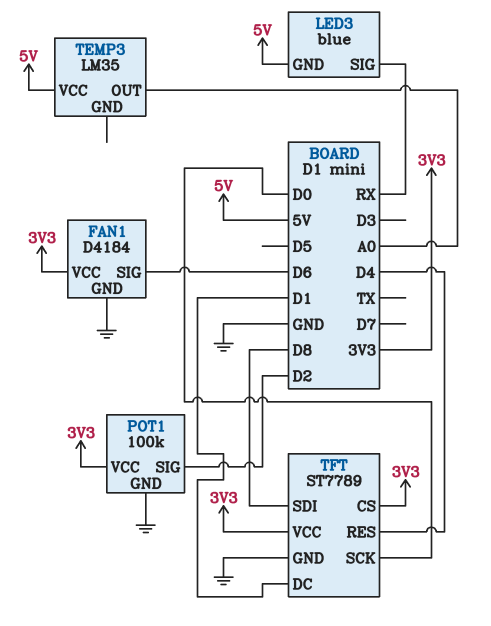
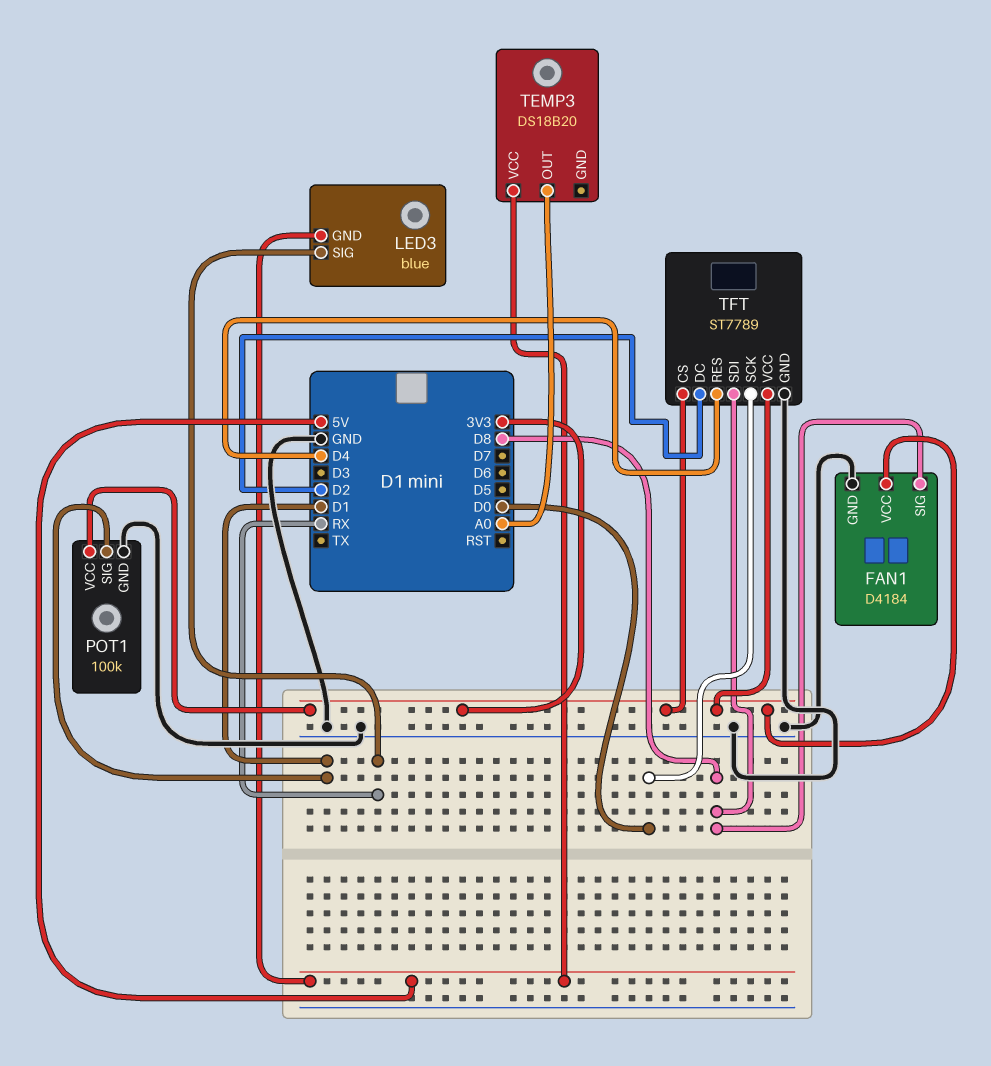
FAN1 pin SIG: D6 -> D8
POT1 pin SIG: D2 -> D1
TEMP3: LM35 -> DS18B20
TFT pin DC: D1 -> D2

